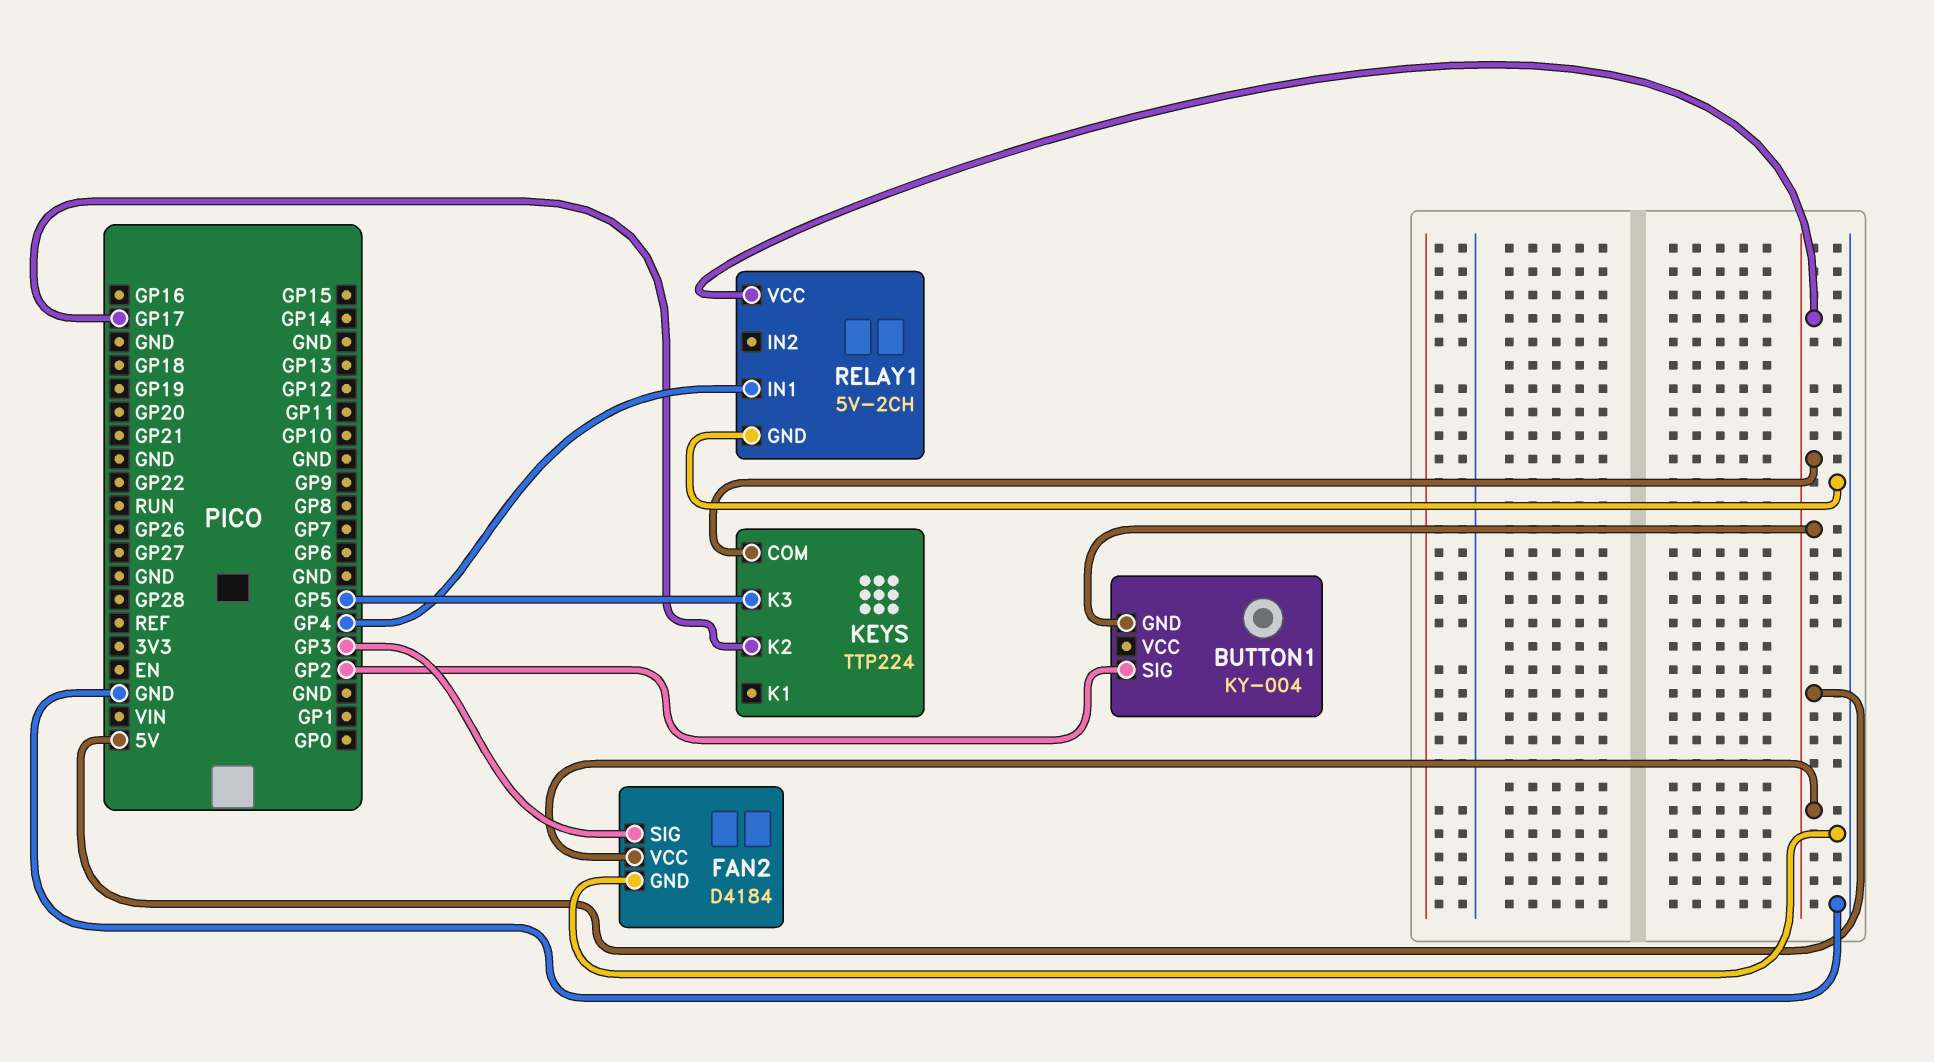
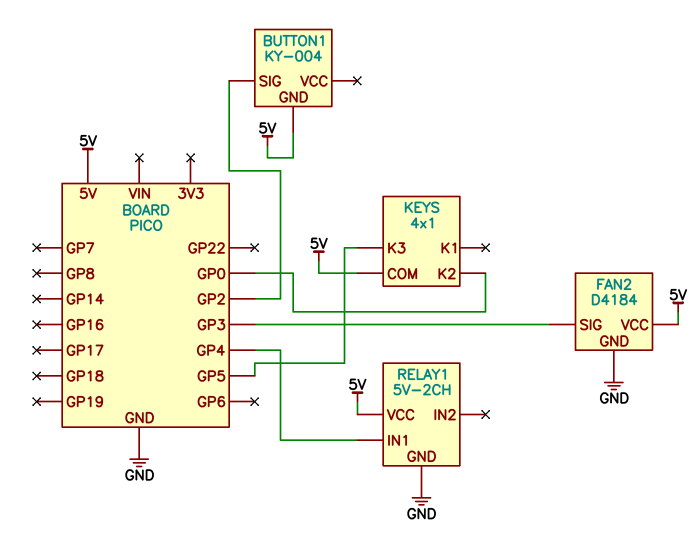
KEYS: TTP224 -> 4x1
KEYS pin K2: GP17 -> GP0

